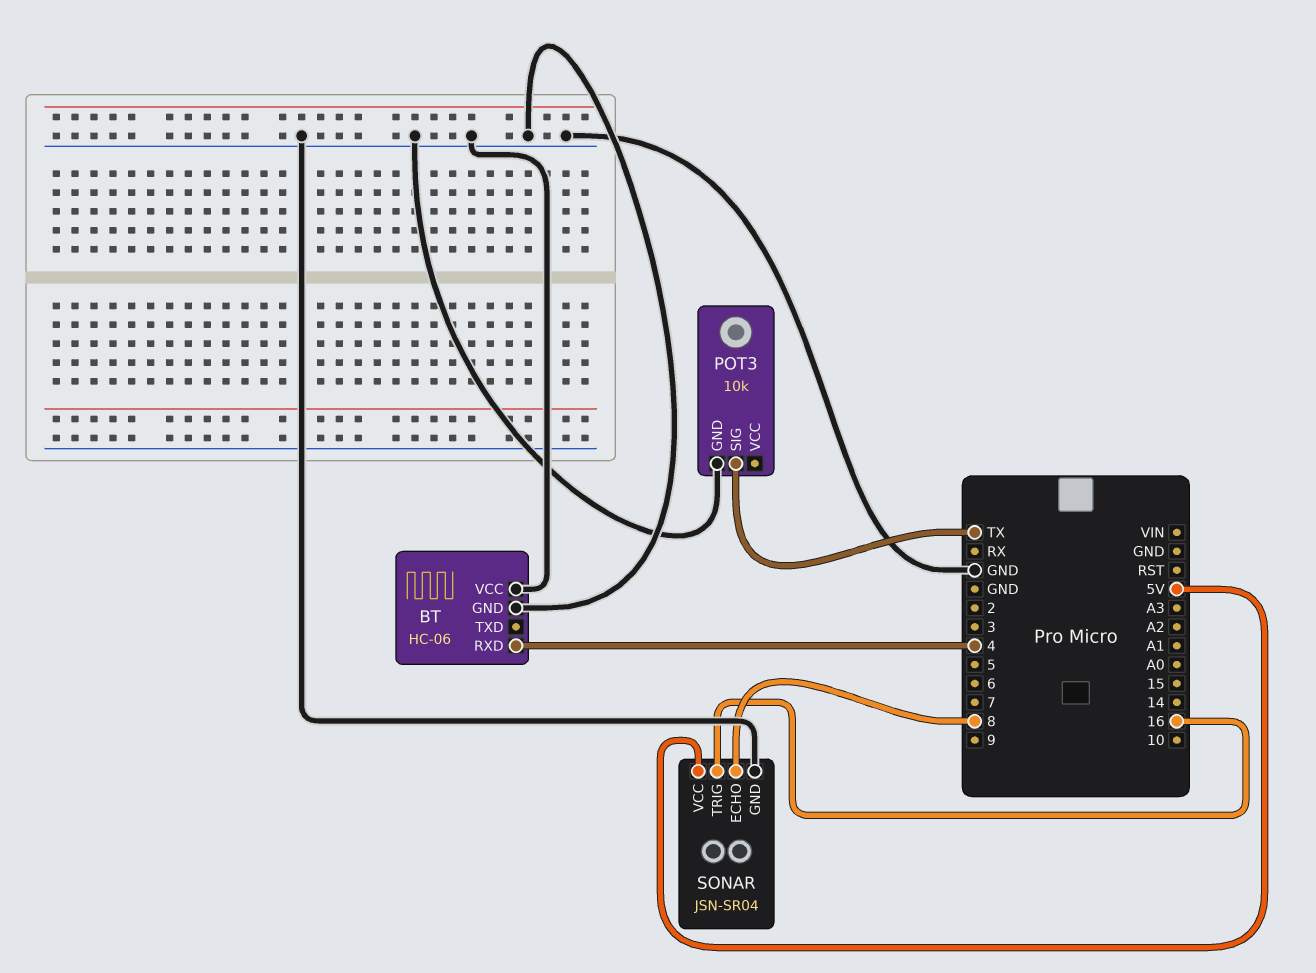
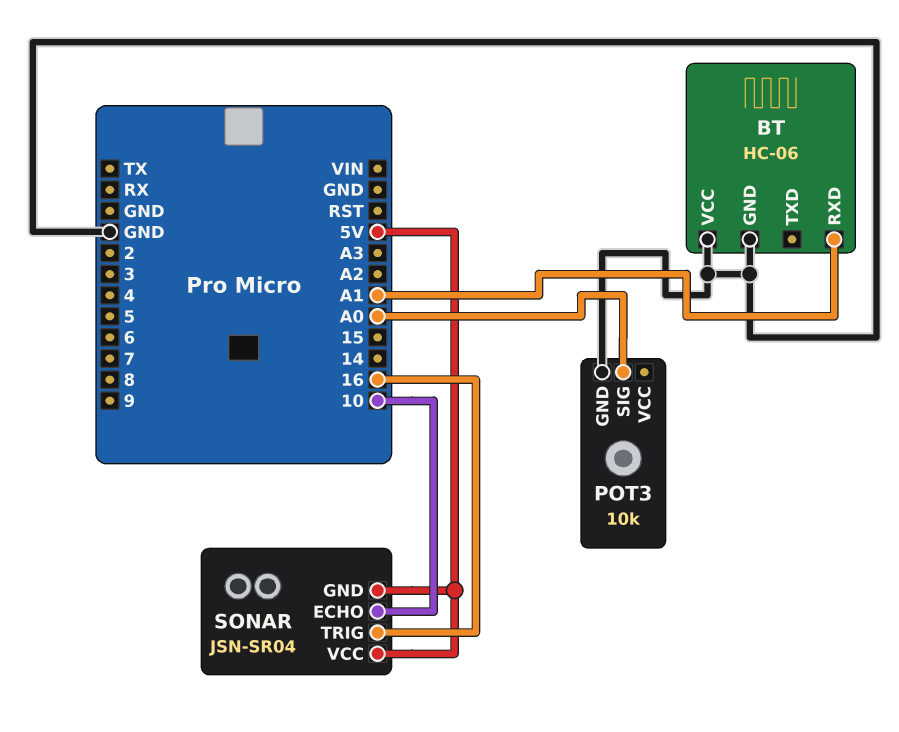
BT pin RXD: 4 -> A1
POT3 pin SIG: TX -> A0
SONAR pin ECHO: 8 -> 10
SONAR pin GND: GND -> 5V

